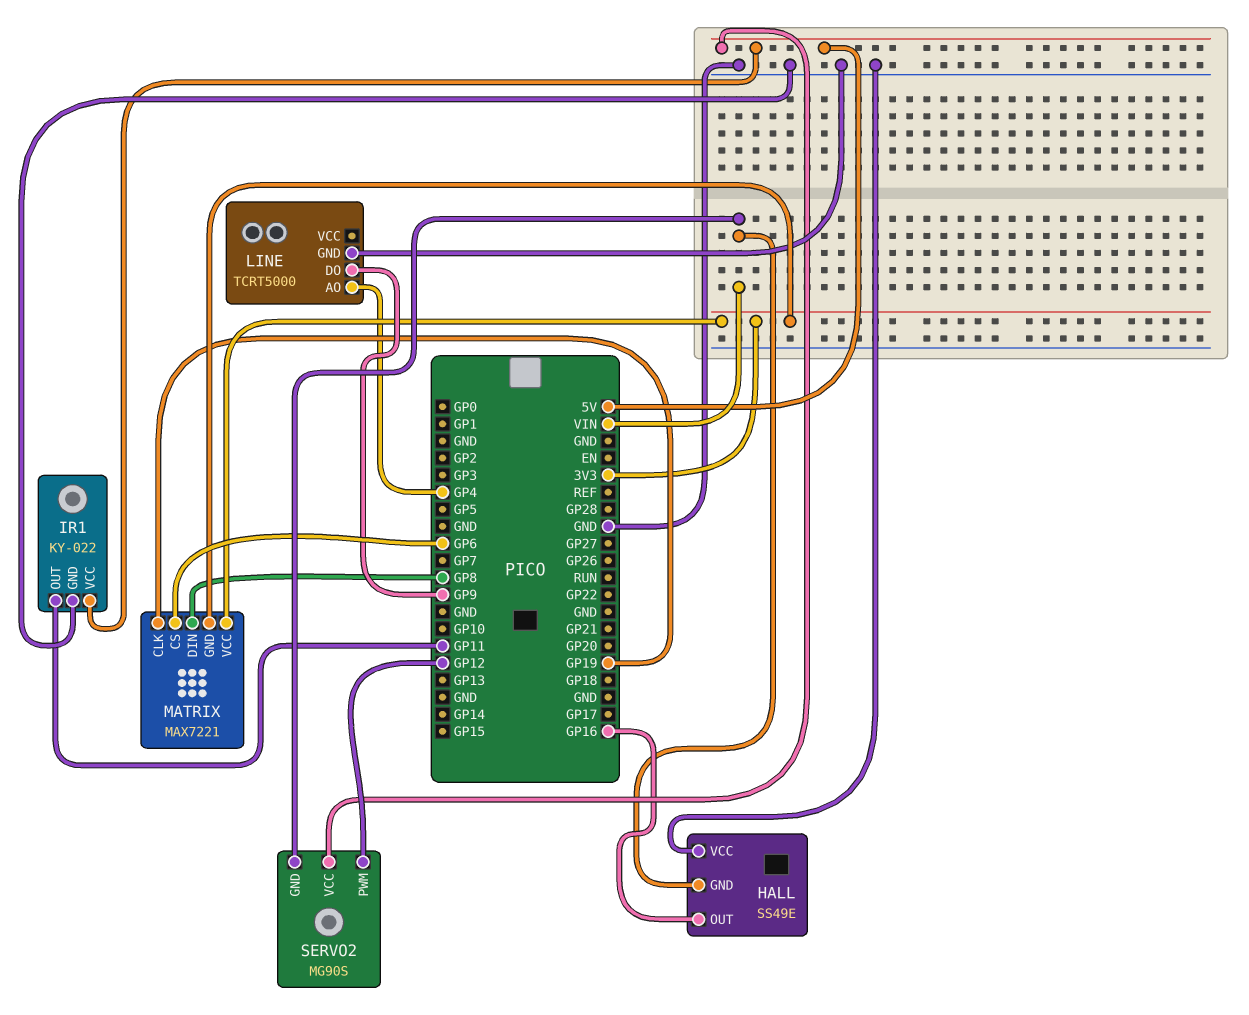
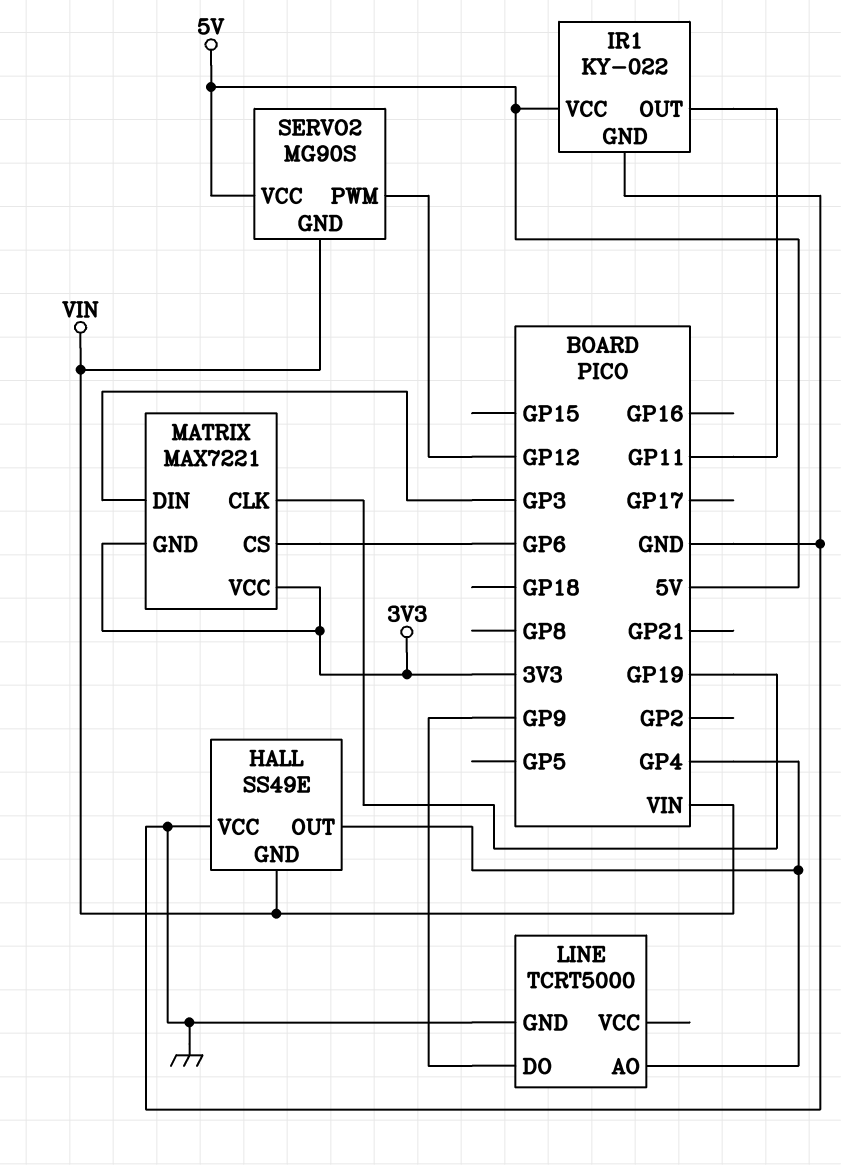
HALL pin OUT: GP16 -> GP4
MATRIX pin DIN: GP8 -> GP3

